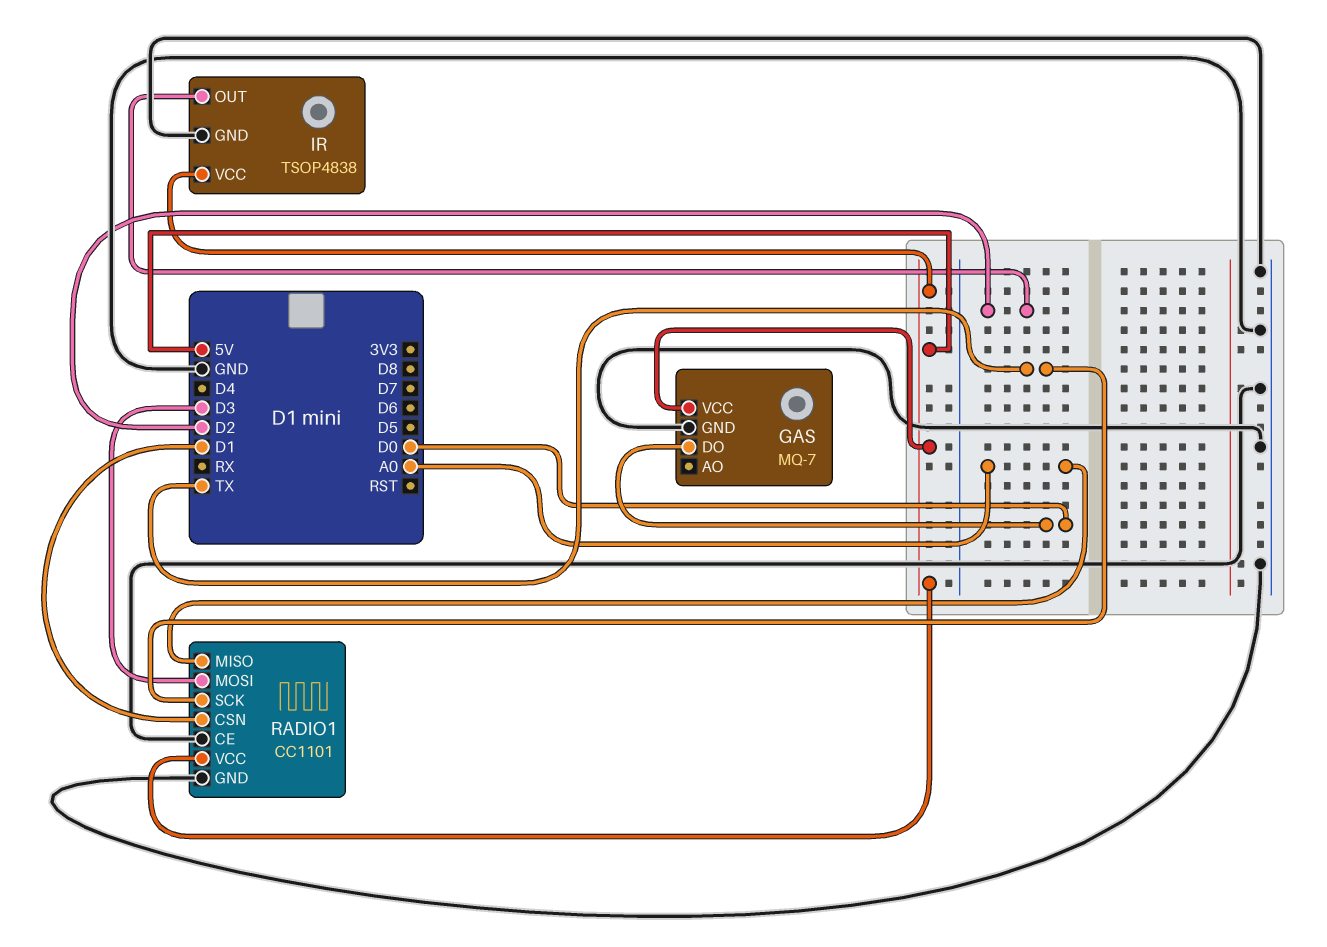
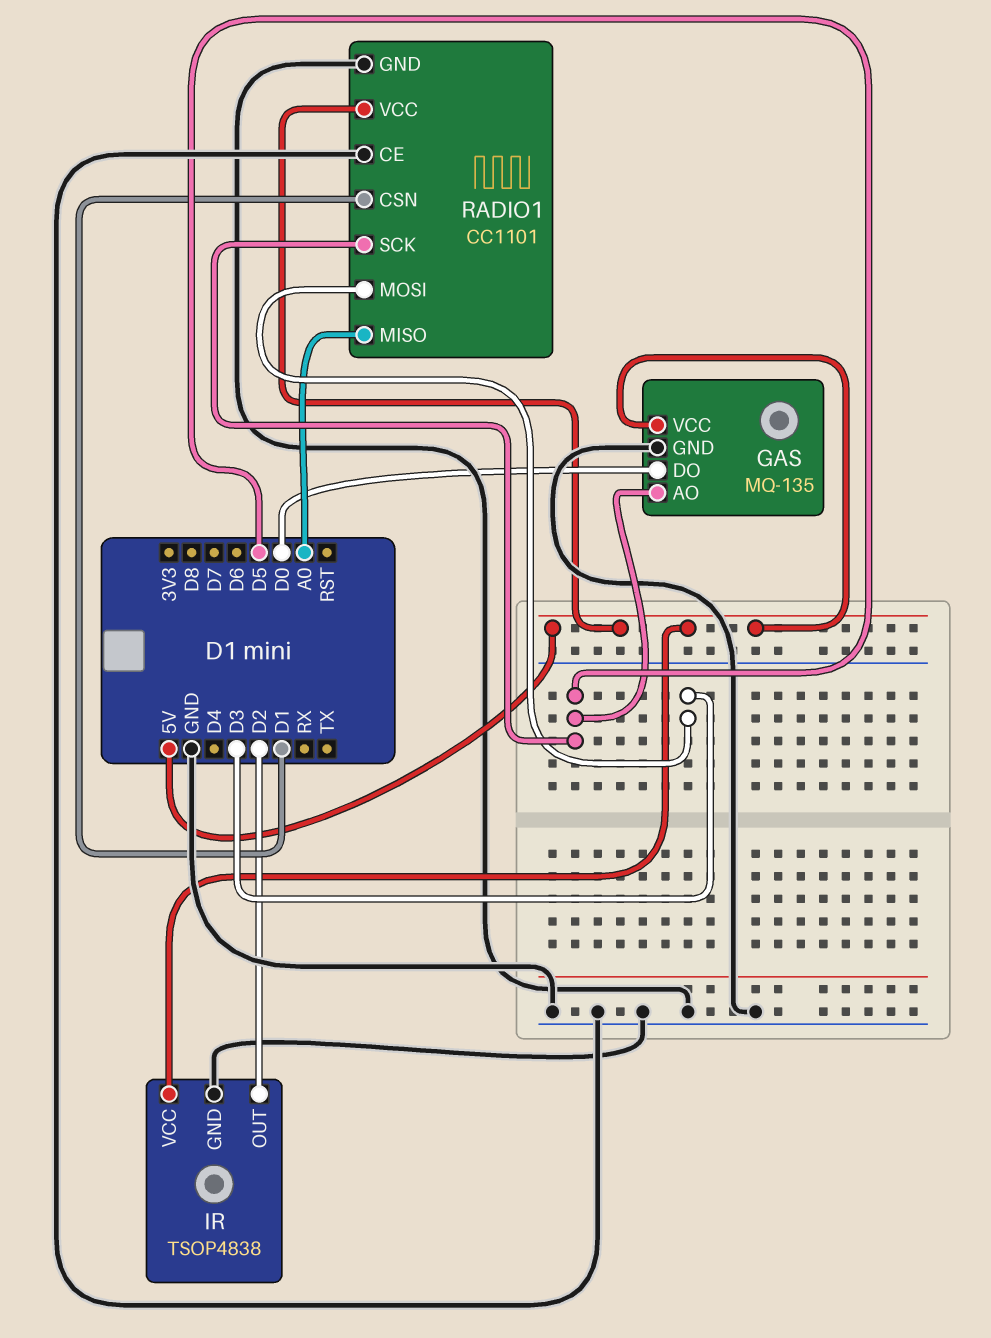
GAS: MQ-7 -> MQ-135
GAS pin AO: none -> D5
RADIO1 pin SCK: TX -> D5

